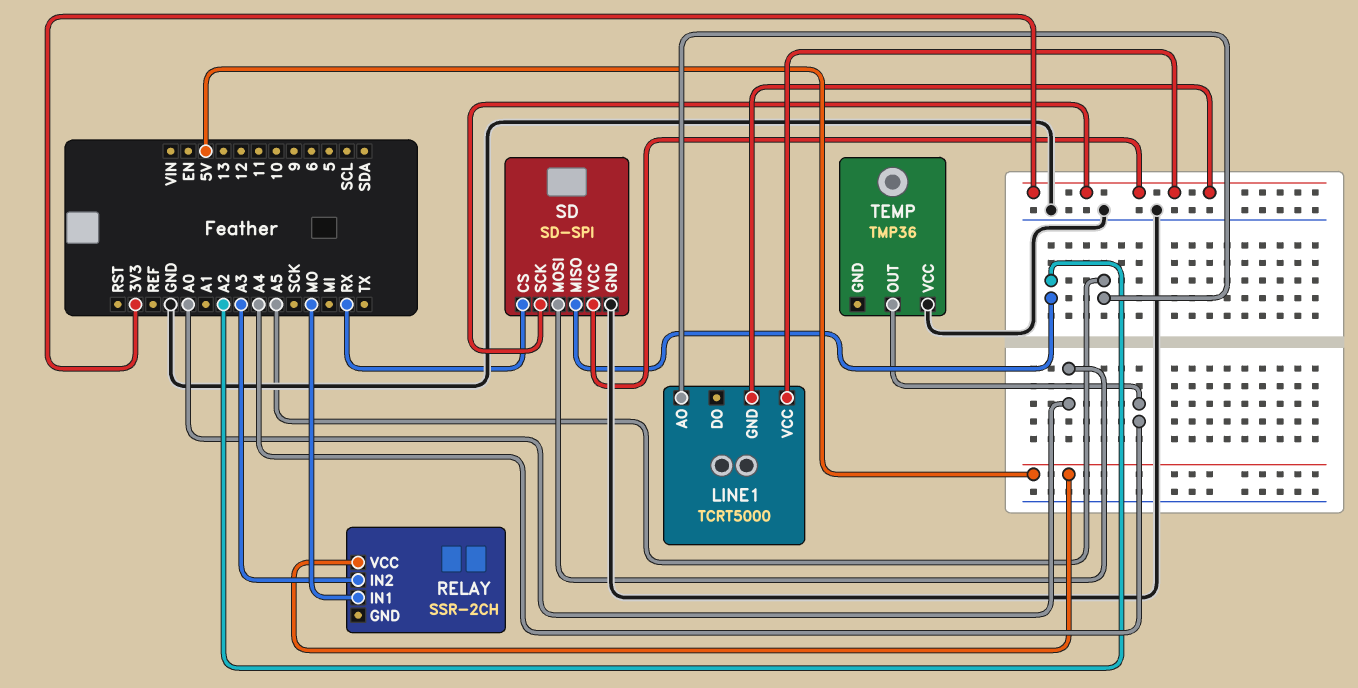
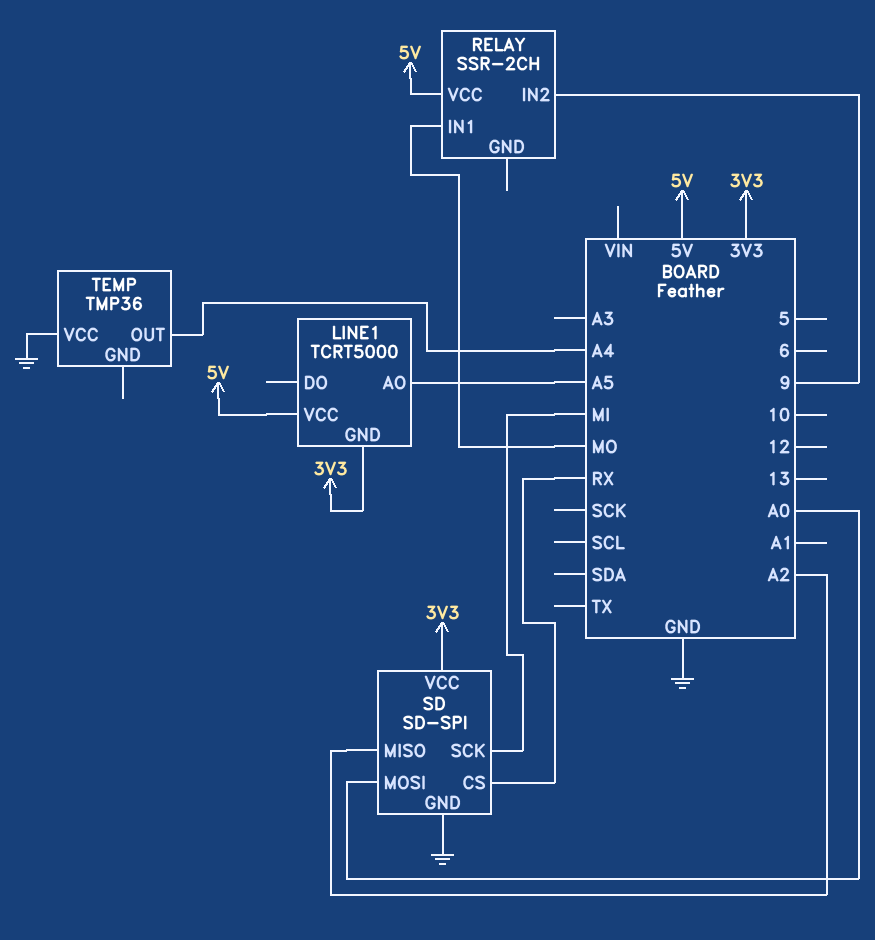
LINE1 pin VCC: 3V3 -> 5V
RELAY pin IN2: A3 -> 9
SD pin SCK: 3V3 -> MI

